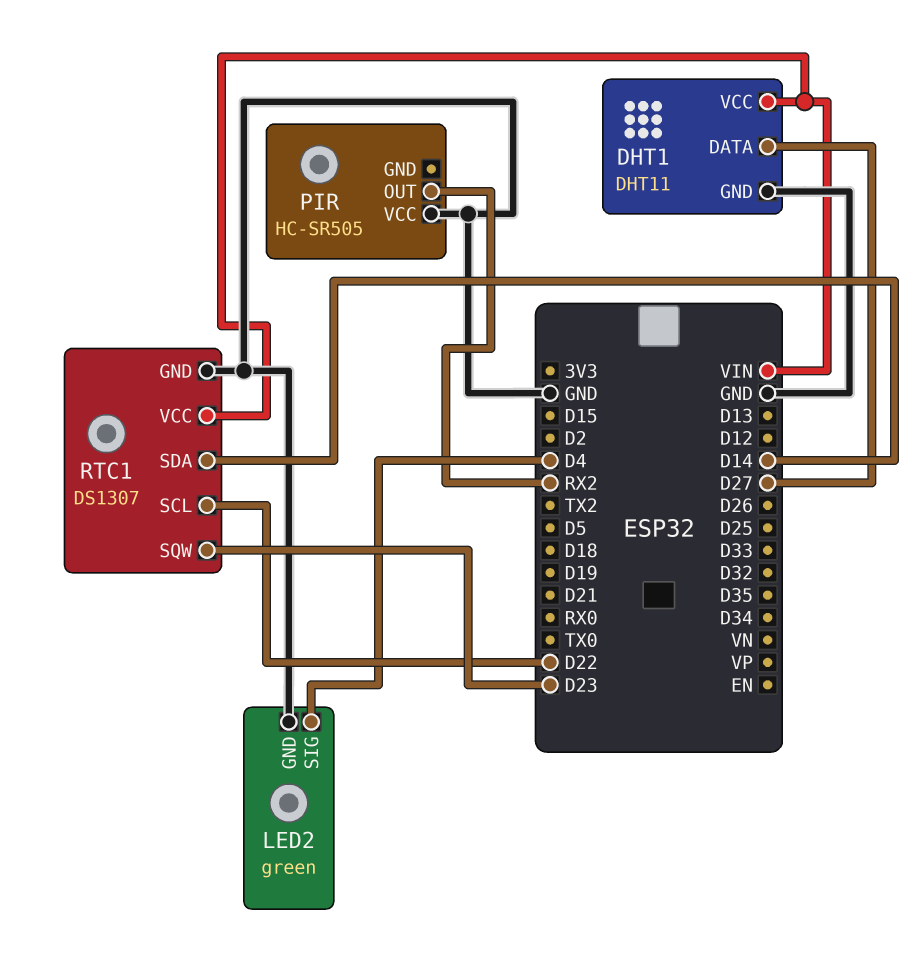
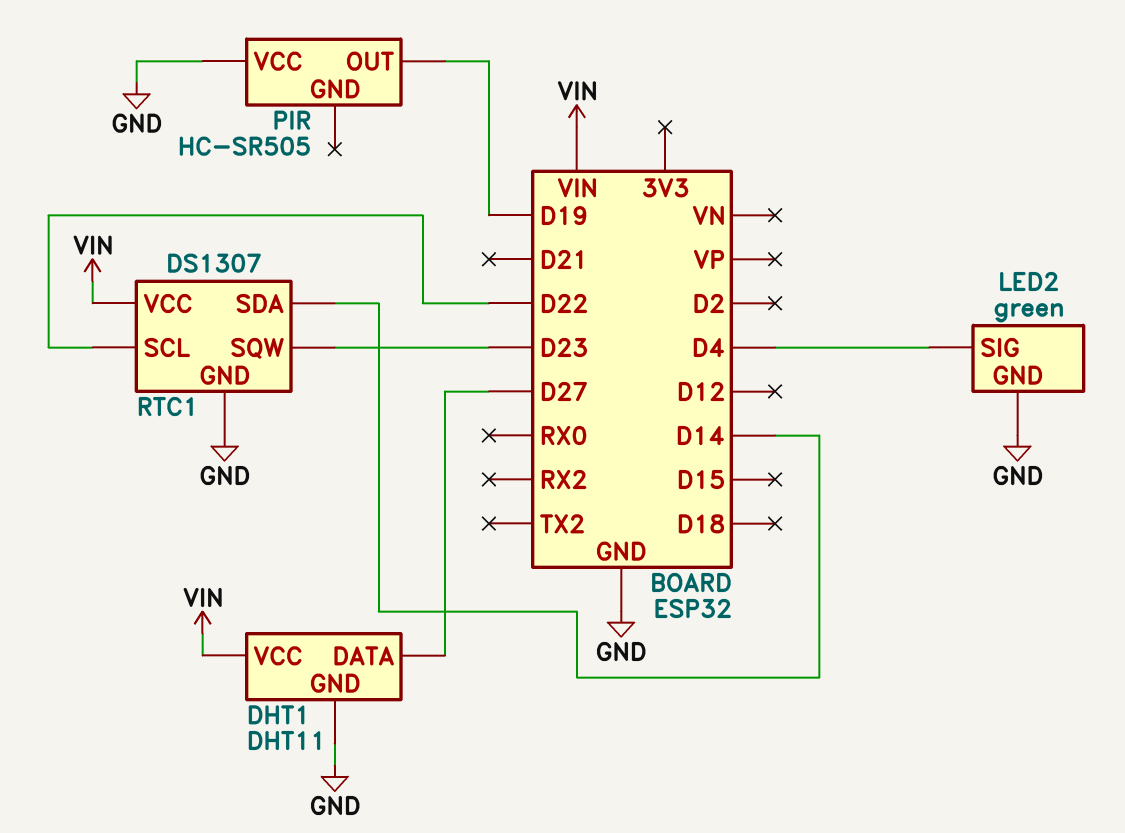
PIR pin OUT: RX2 -> D19

